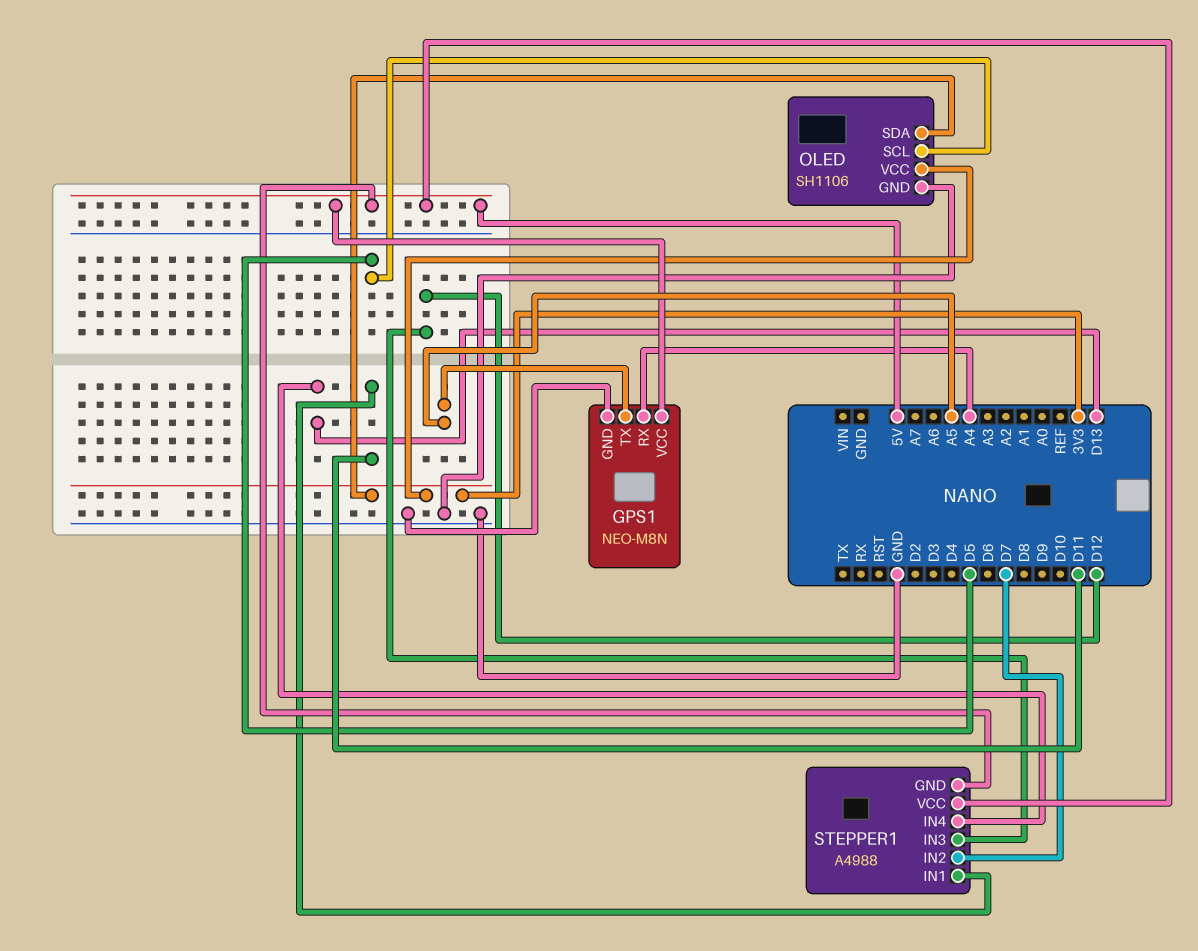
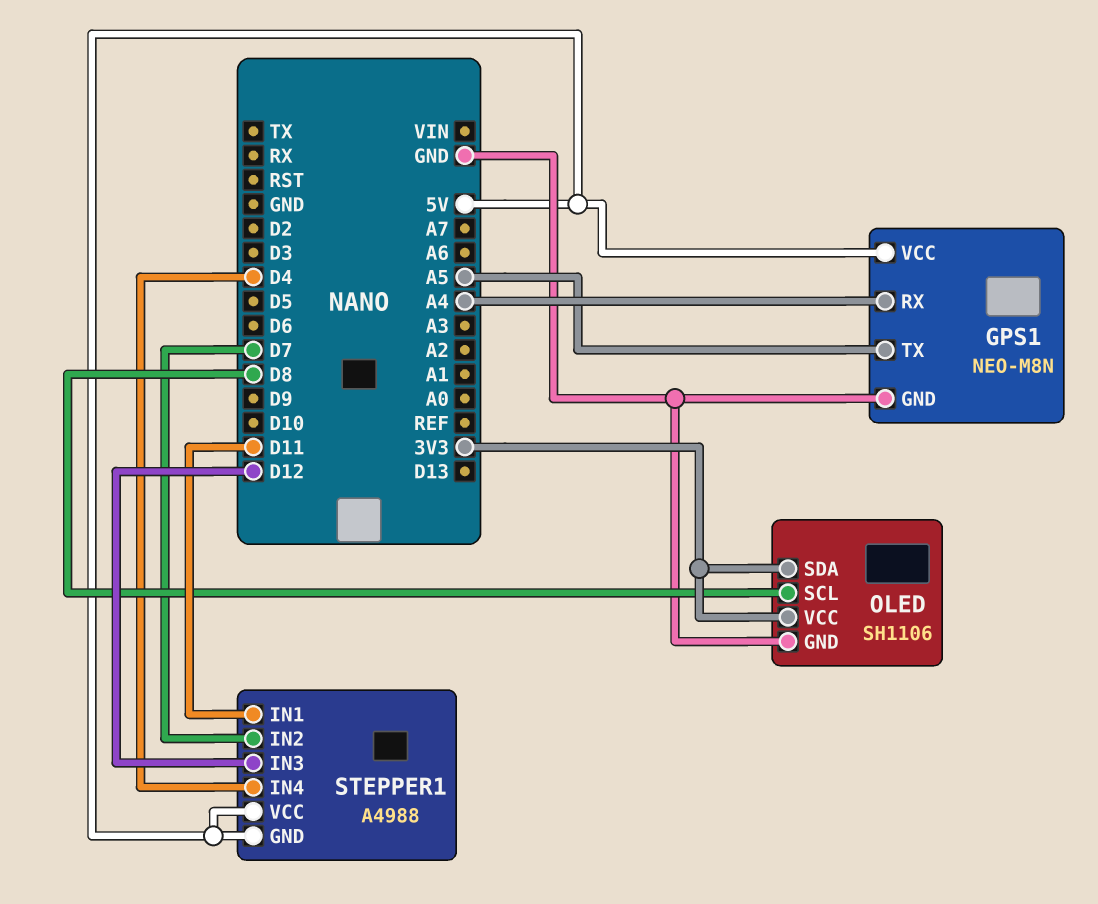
OLED pin SCL: D5 -> D8
STEPPER1 pin IN4: D13 -> D4

